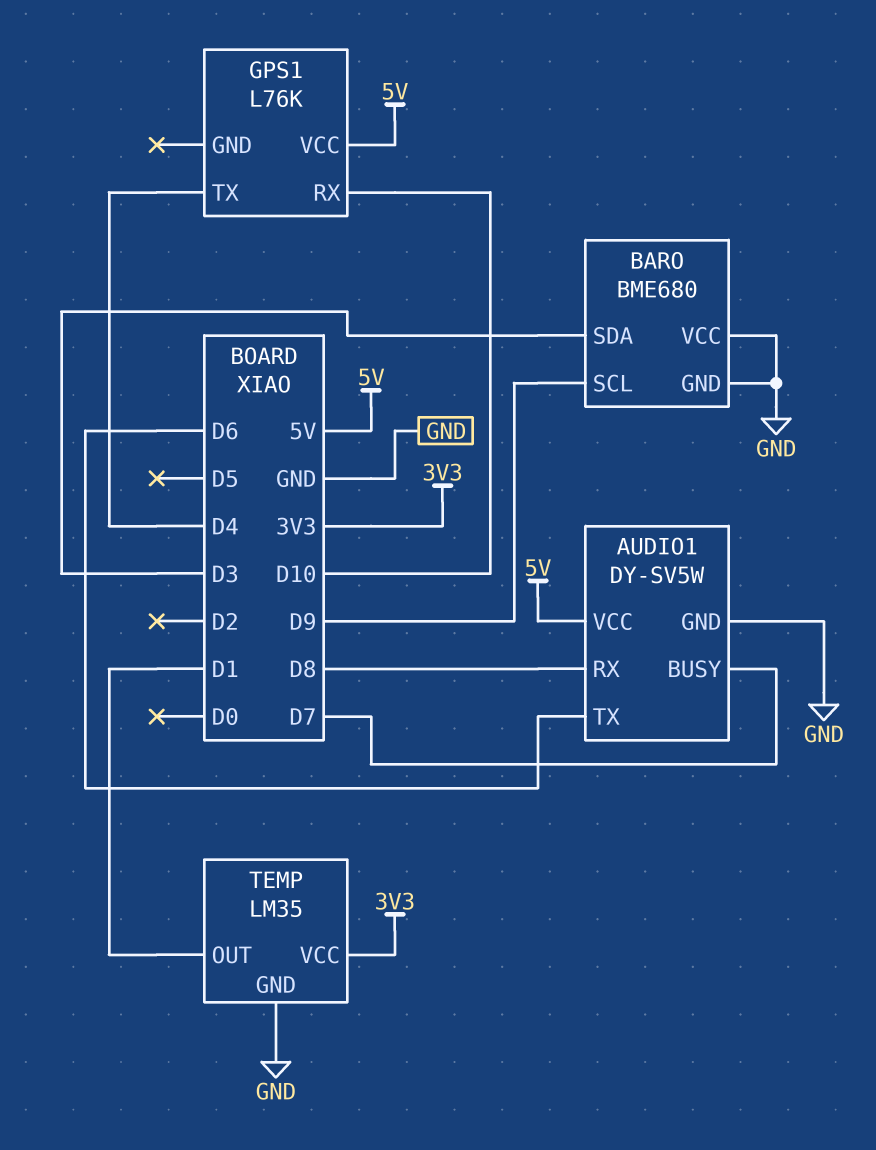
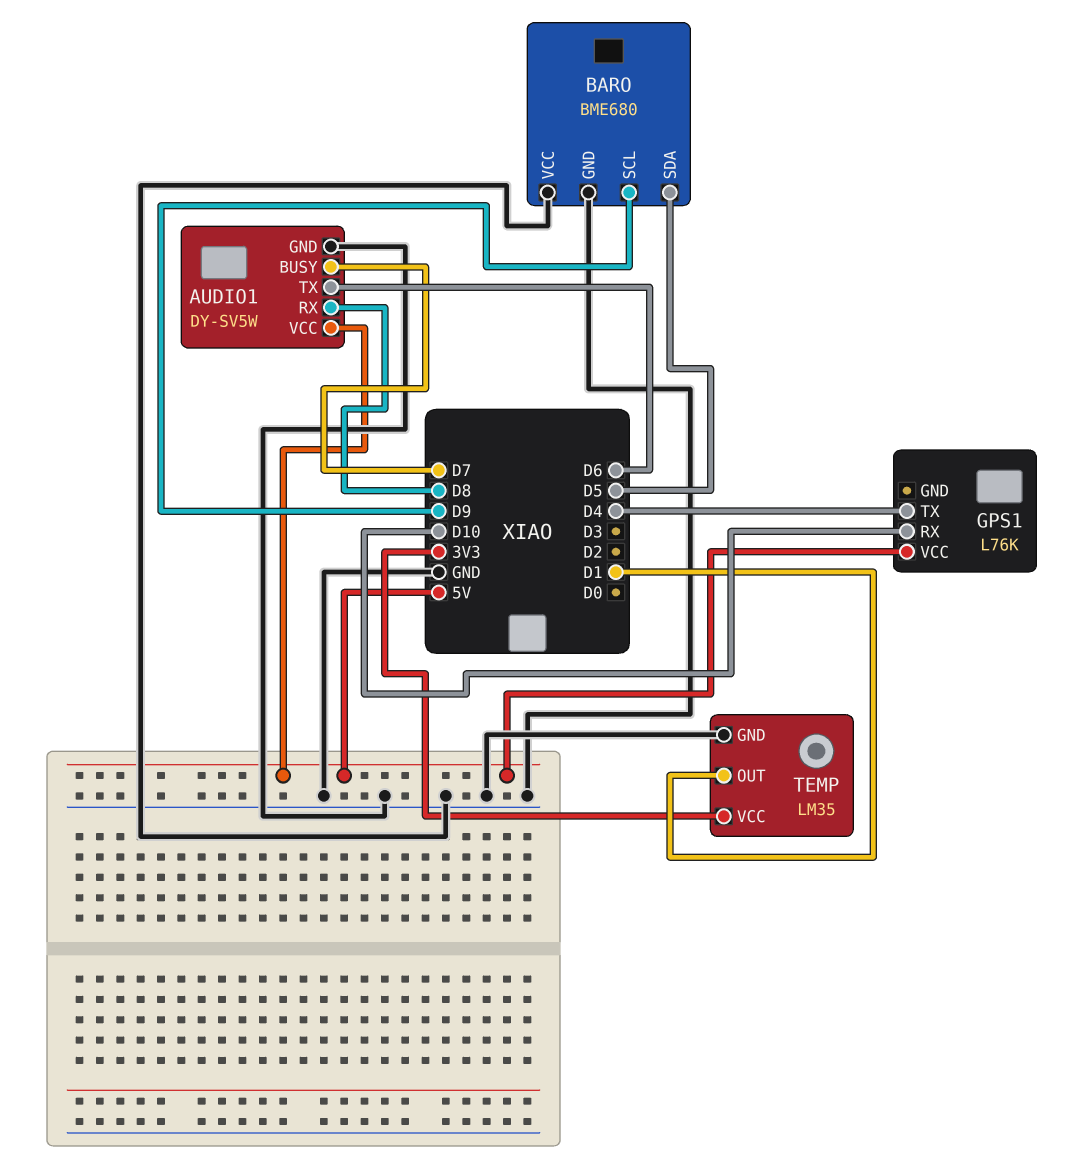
BARO pin SDA: D3 -> D5

